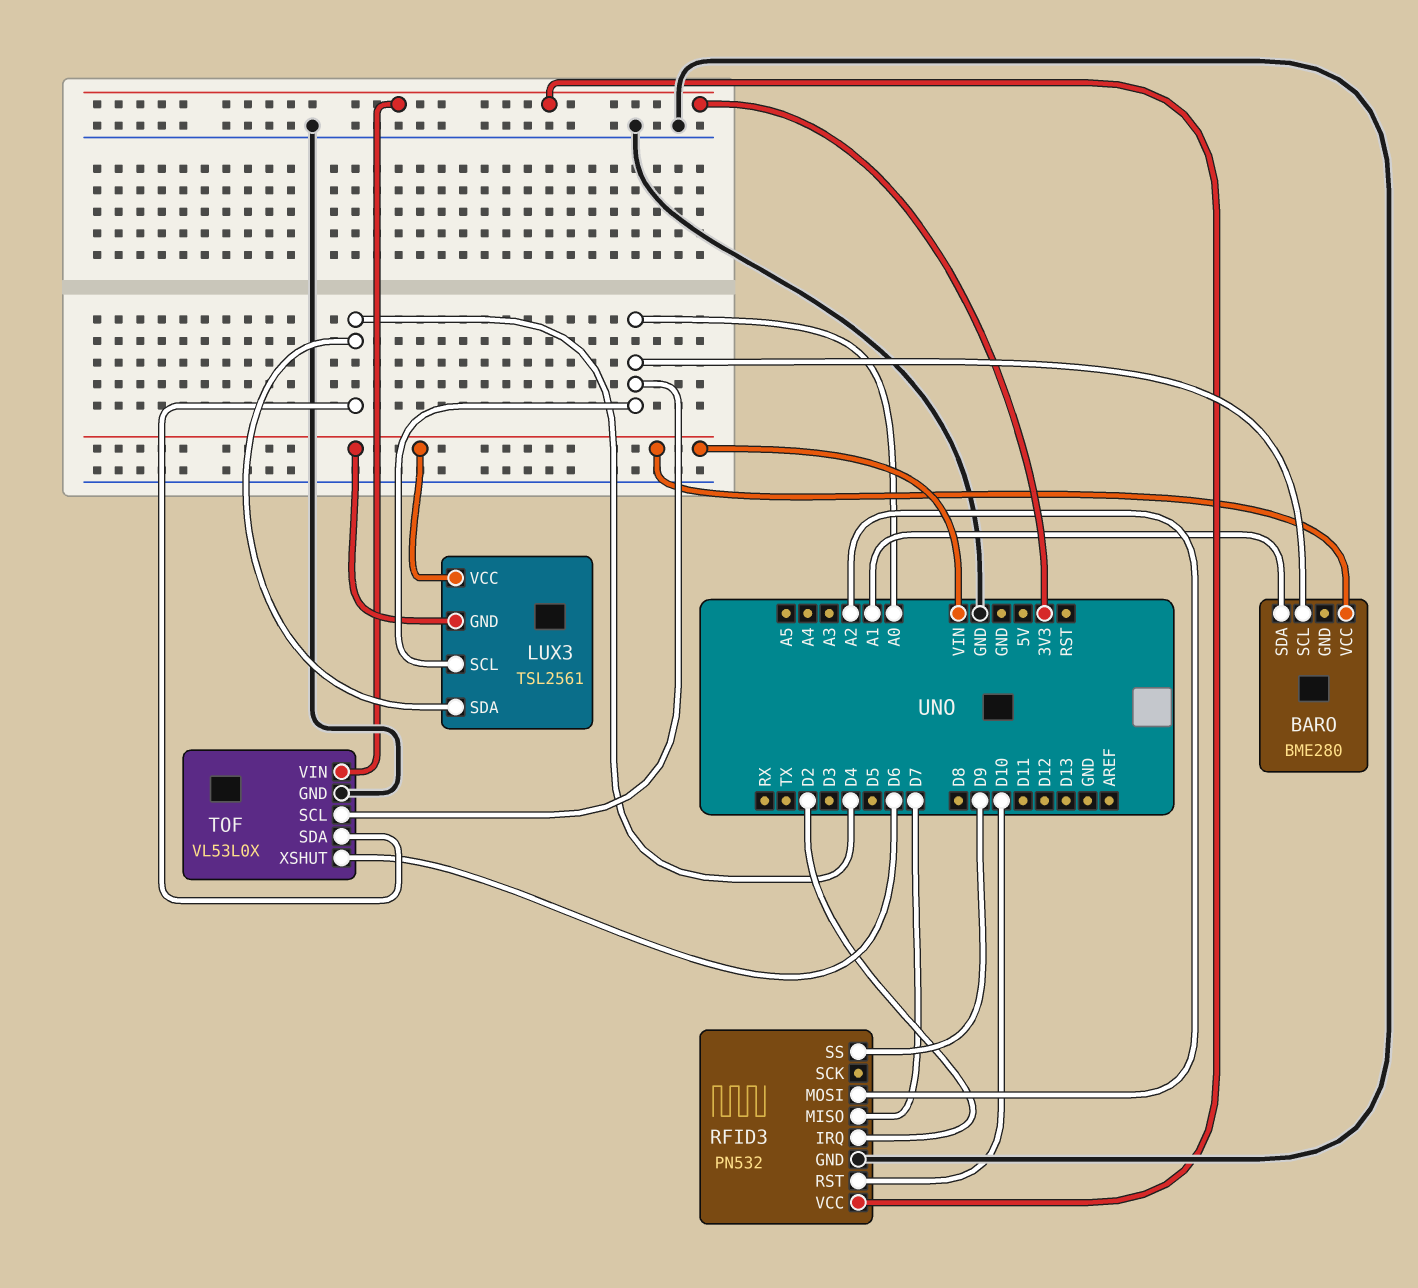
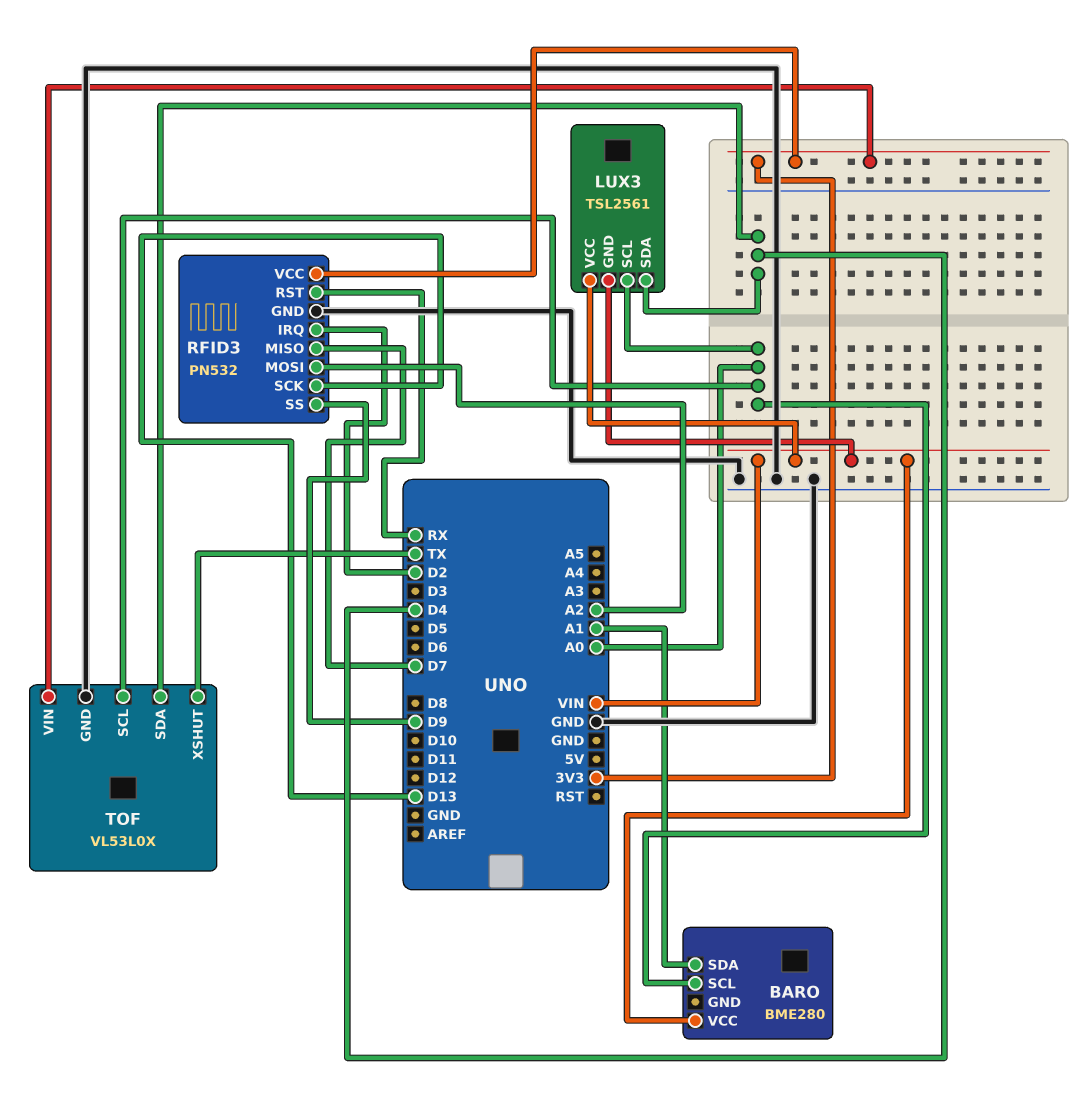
RFID3 pin RST: D10 -> RX
RFID3 pin SCK: none -> D13
TOF pin XSHUT: D6 -> TX

